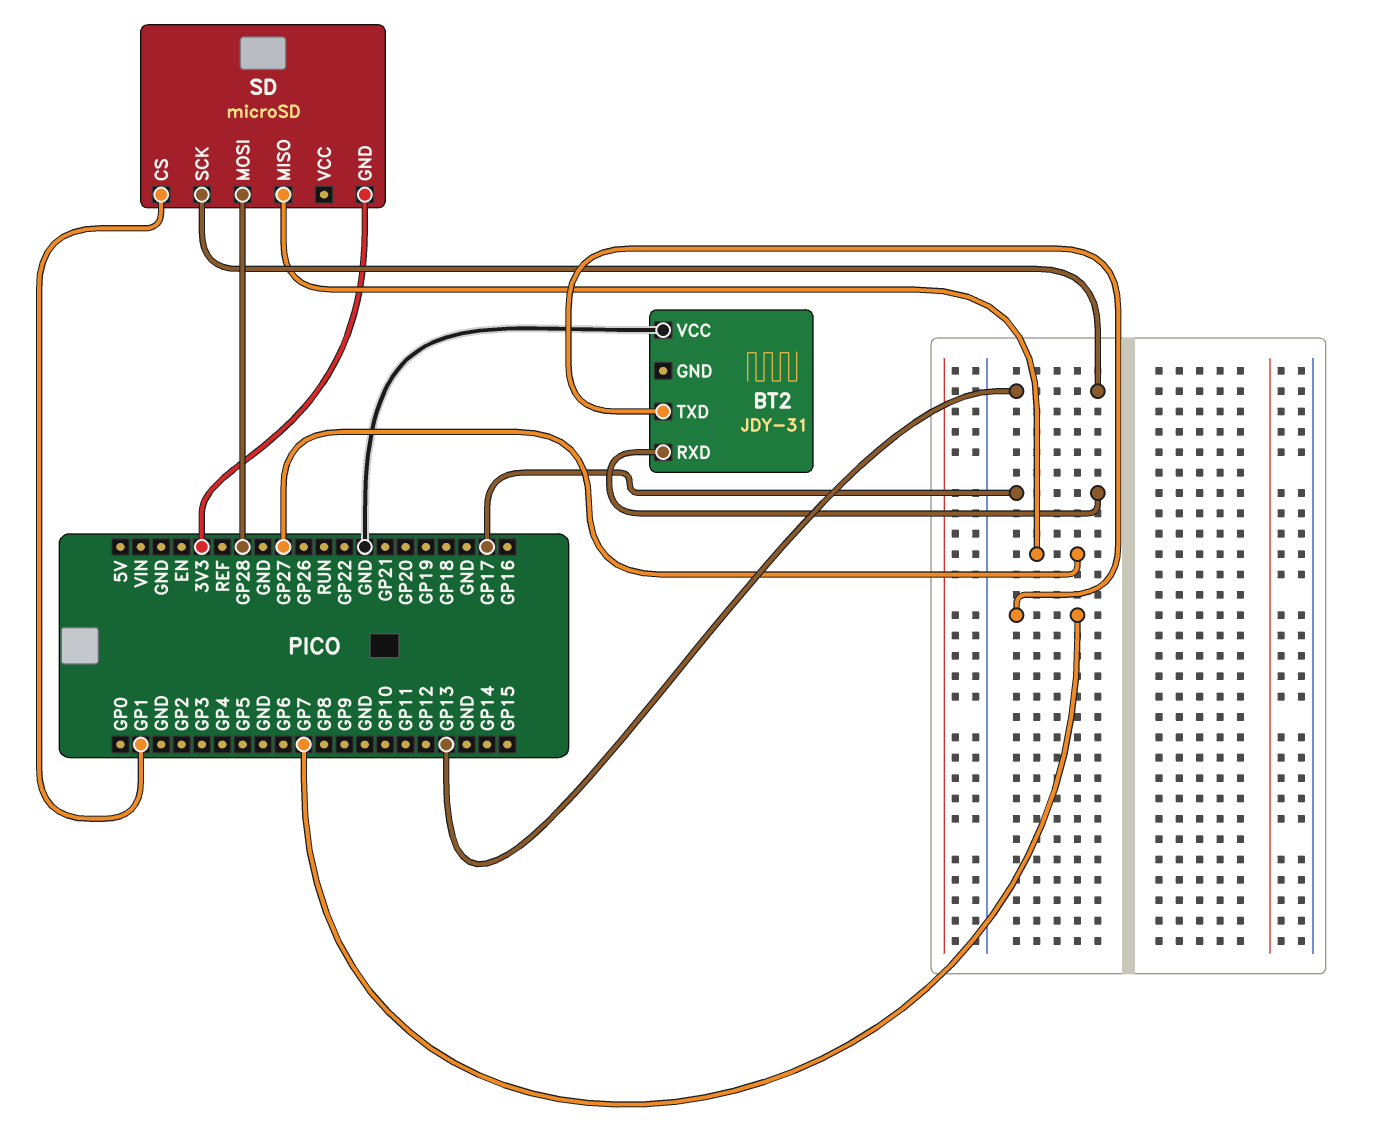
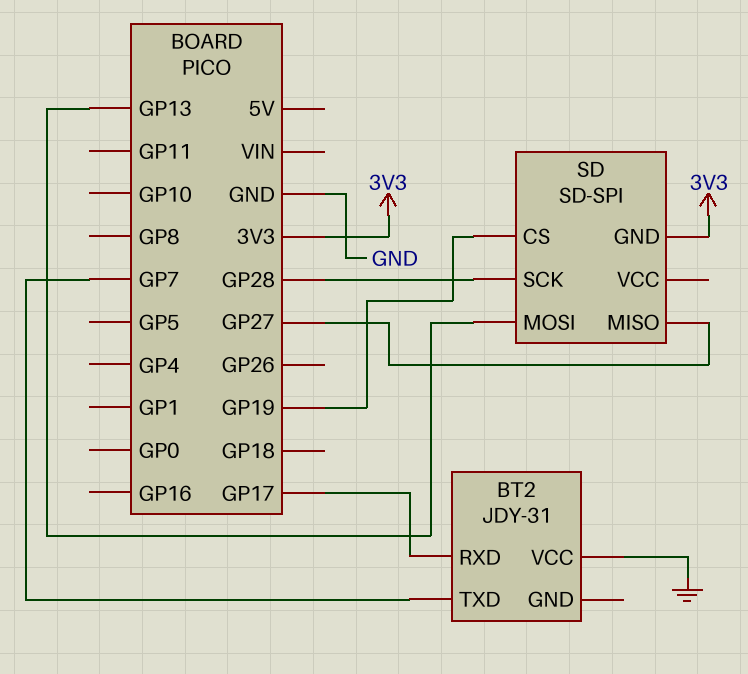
SD: microSD -> SD-SPI
SD pin CS: GP1 -> GP19
SD pin MOSI: GP28 -> GP13
SD pin SCK: GP13 -> GP28

